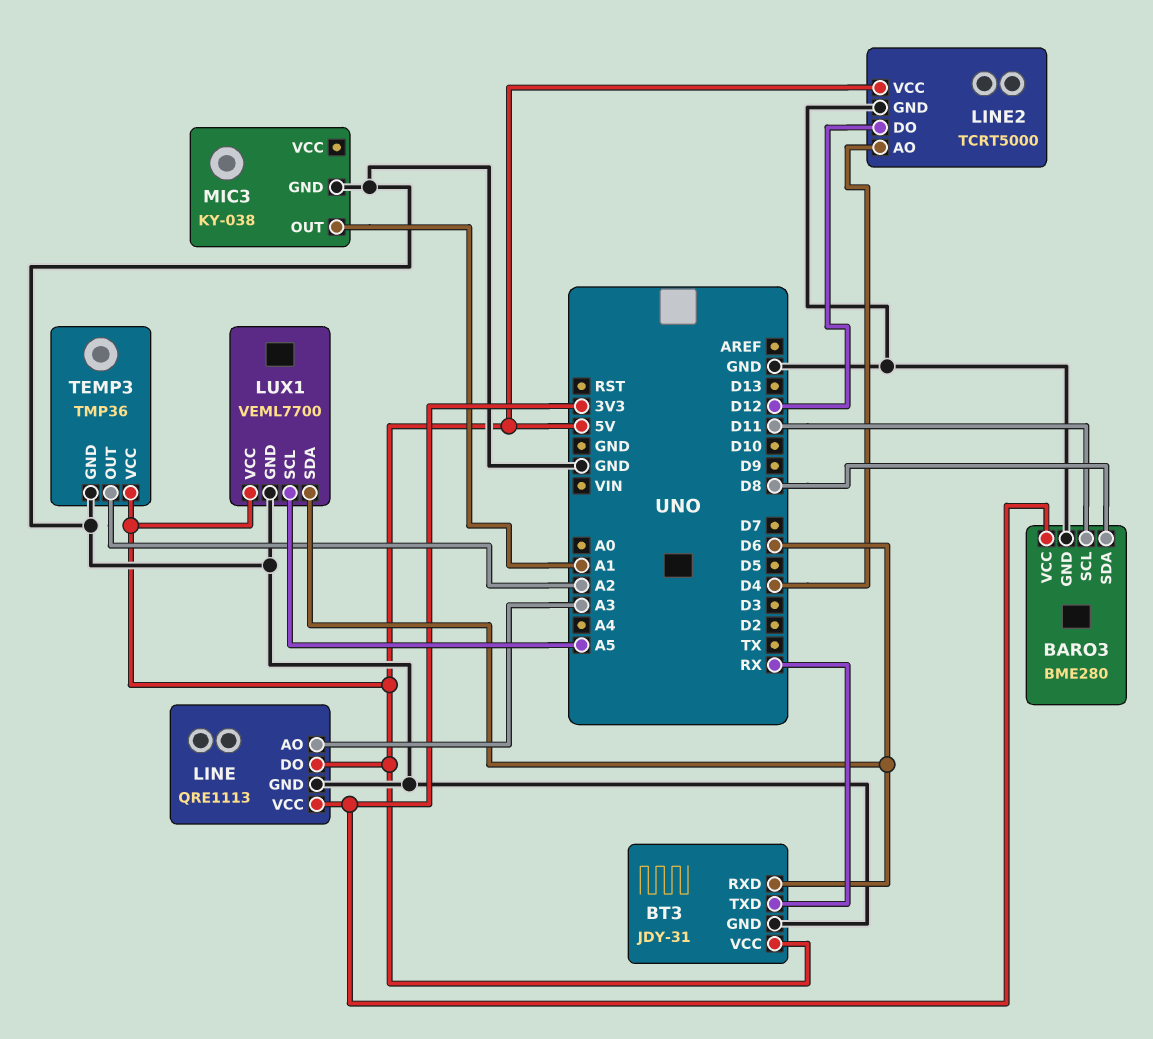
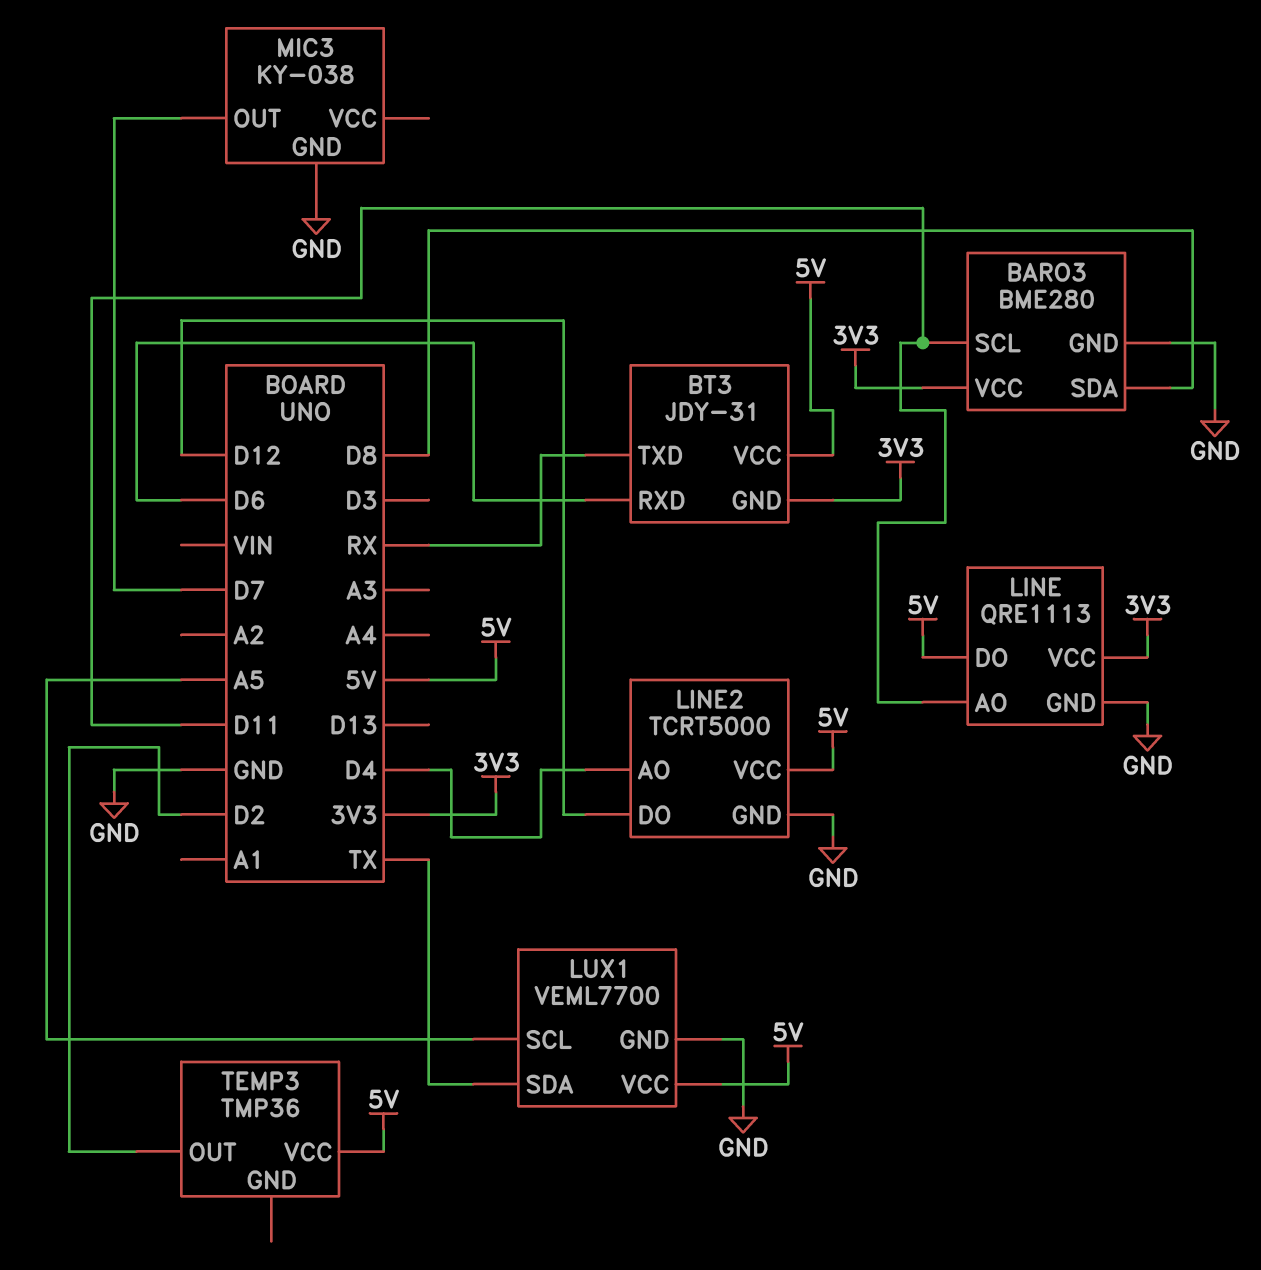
BT3 pin GND: GND -> 3V3
LINE pin AO: A3 -> D11
LUX1 pin SDA: D6 -> TX
MIC3 pin OUT: A1 -> D7
TEMP3 pin GND: GND -> none
TEMP3 pin OUT: A2 -> D2

